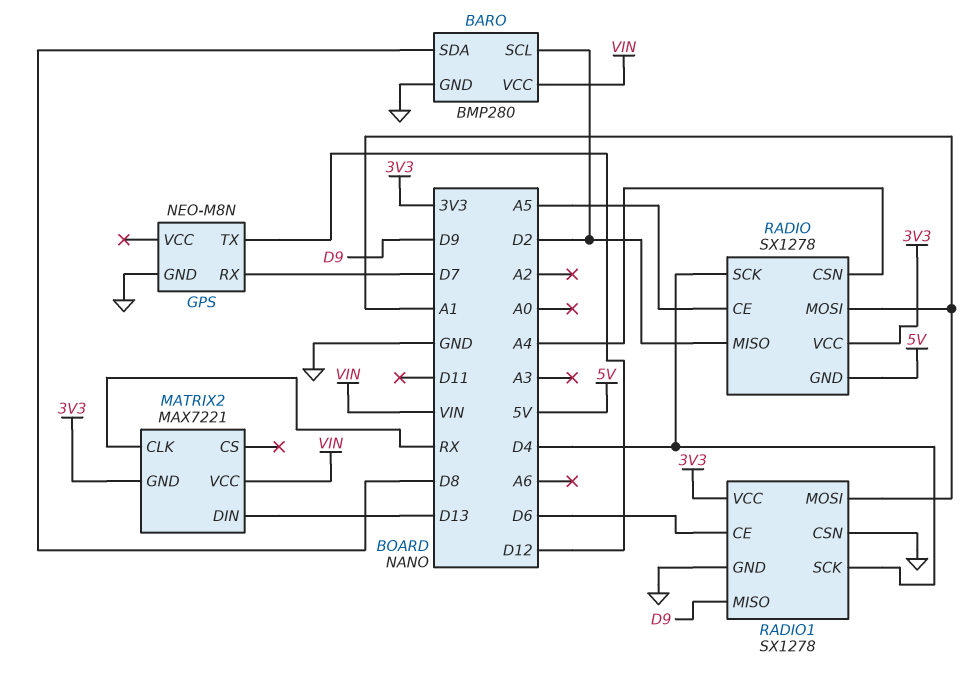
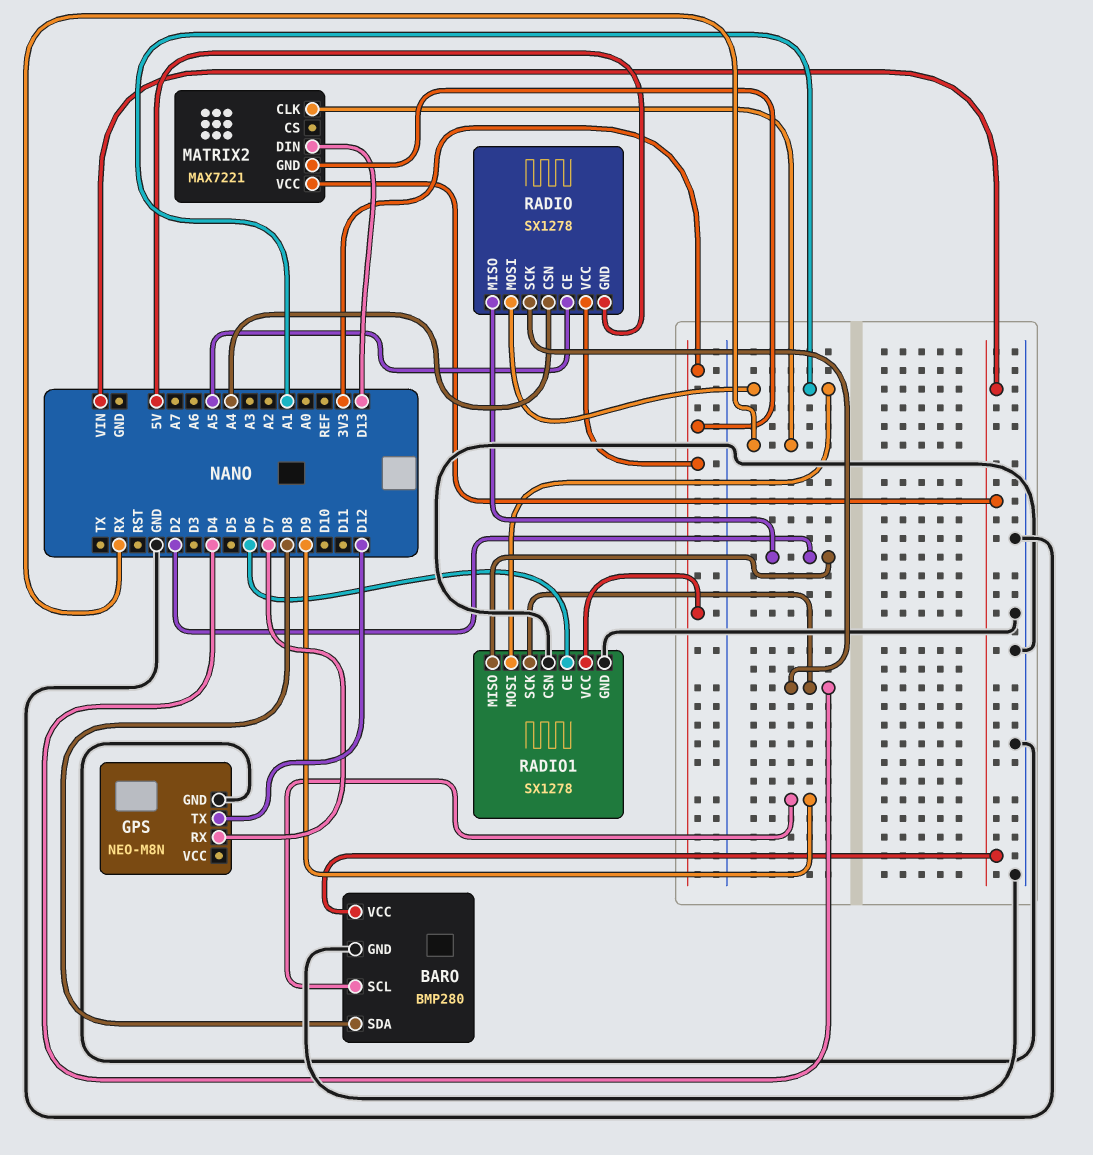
BARO pin SCL: D2 -> D9
RADIO1 pin MISO: D9 -> D2

